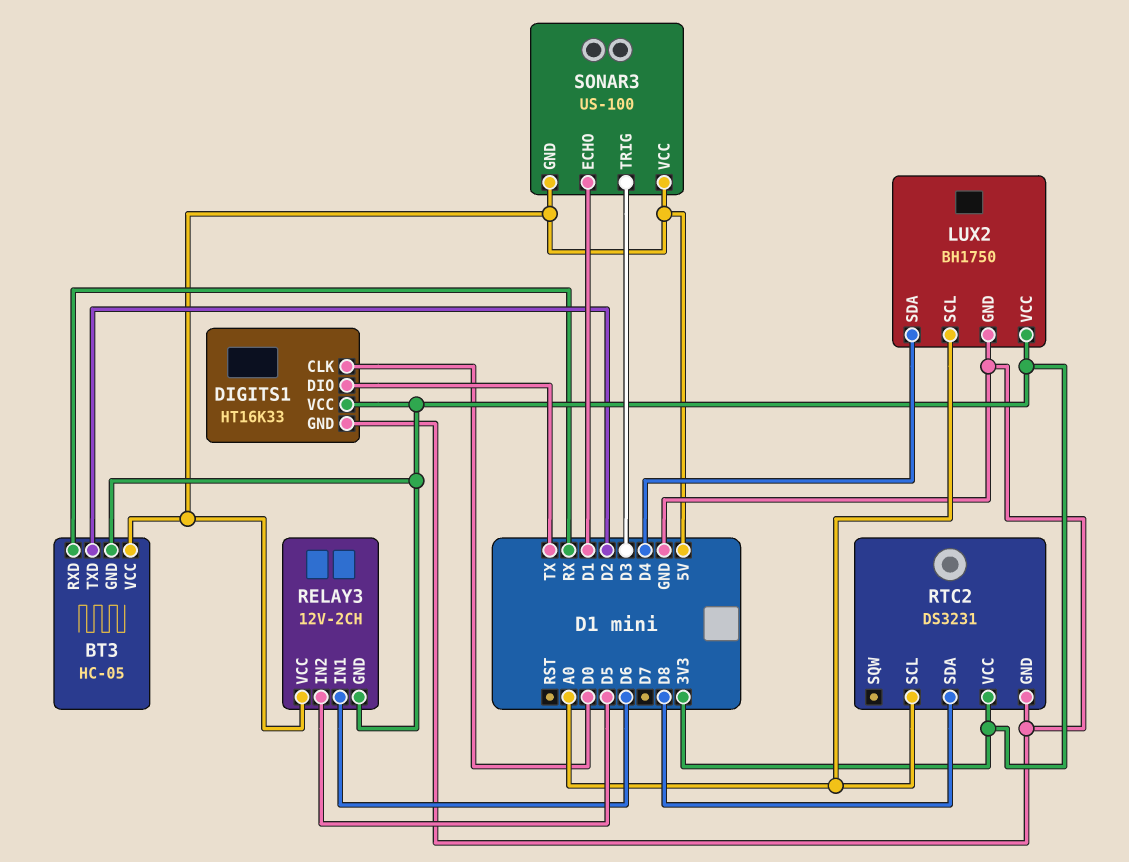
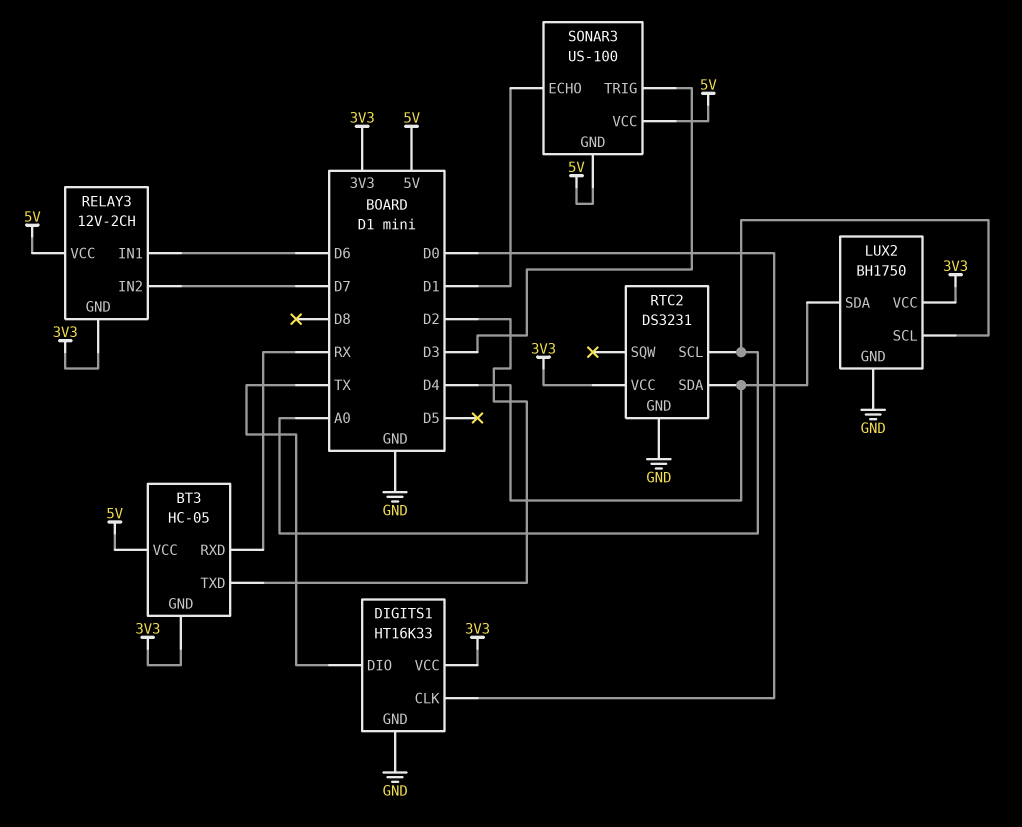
RELAY3 pin IN2: D5 -> D7
RTC2 pin SDA: D8 -> D4

